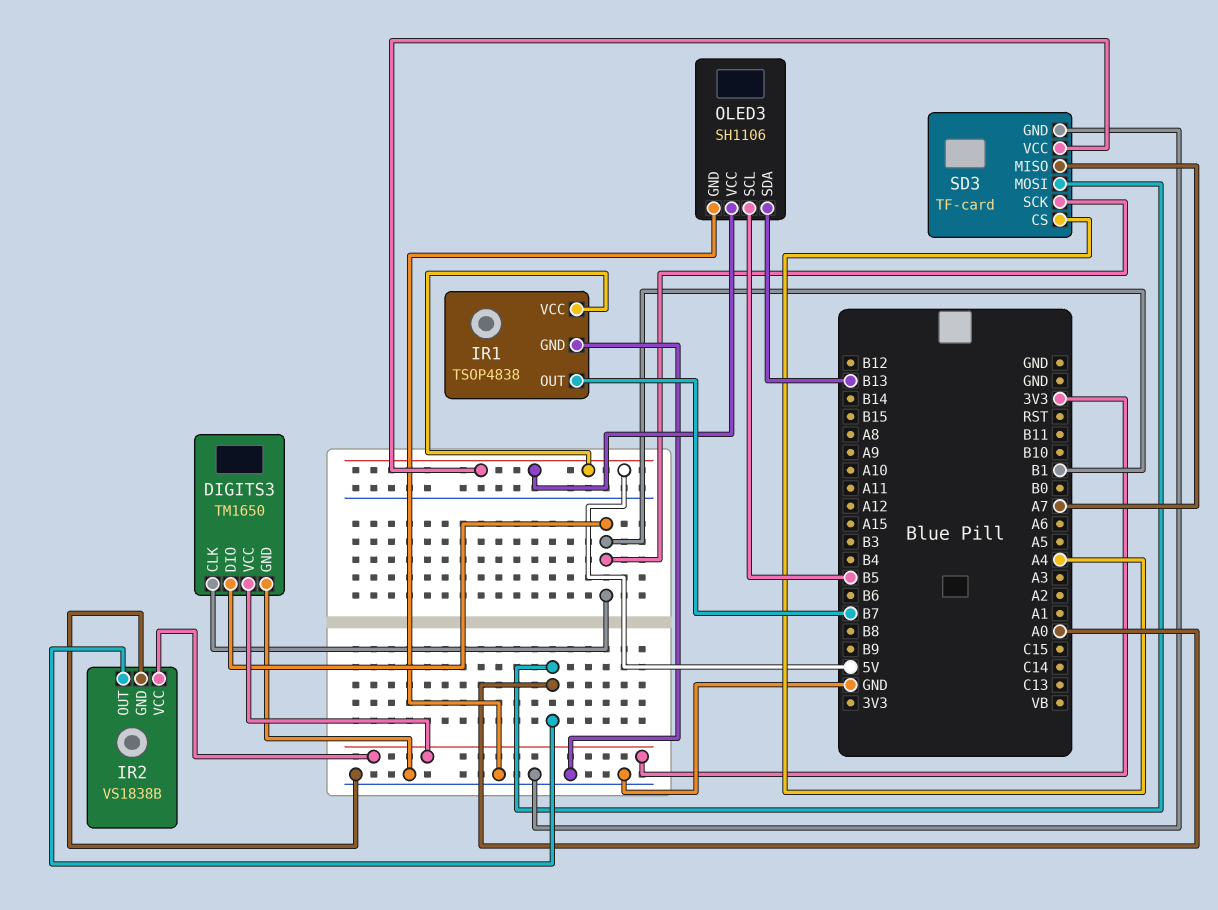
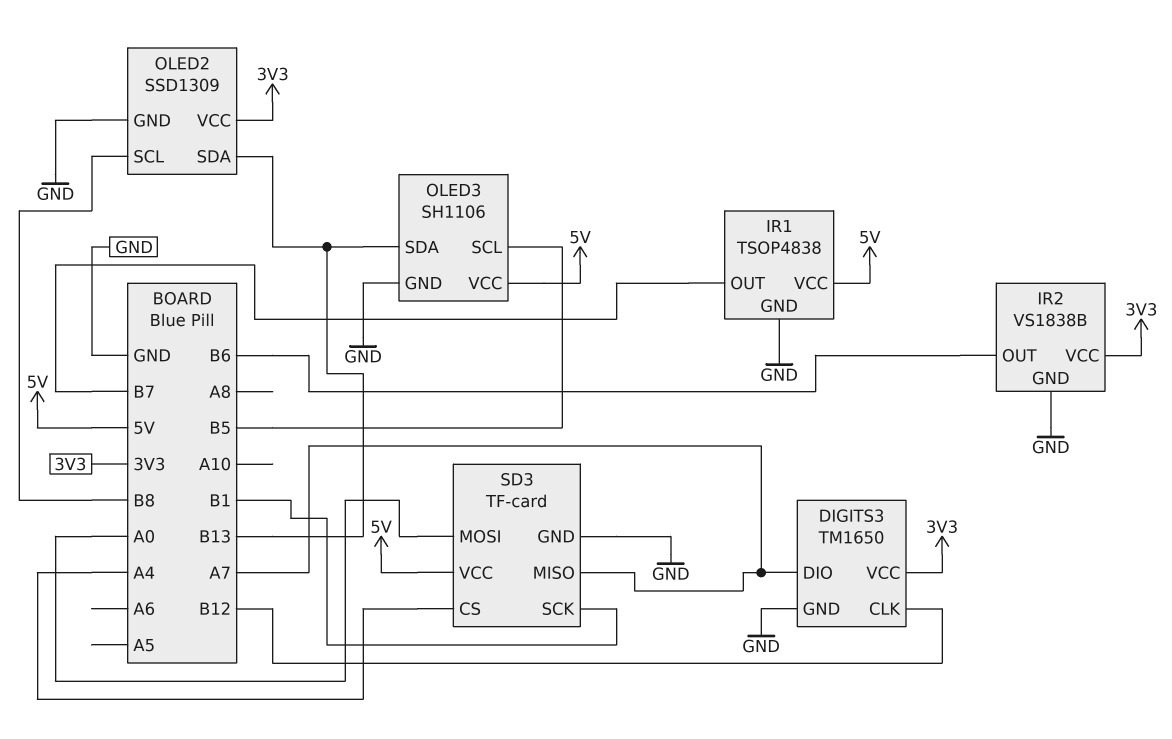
DIGITS3 pin CLK: B1 -> B12
DIGITS3 pin DIO: B1 -> A7
IR2 pin OUT: A0 -> B6
OLED2: none -> SSD1309
OLED2 pin GND: none -> GND
OLED2 pin SCL: none -> B8
OLED2 pin SDA: none -> B13
OLED2 pin VCC: none -> 3V3

